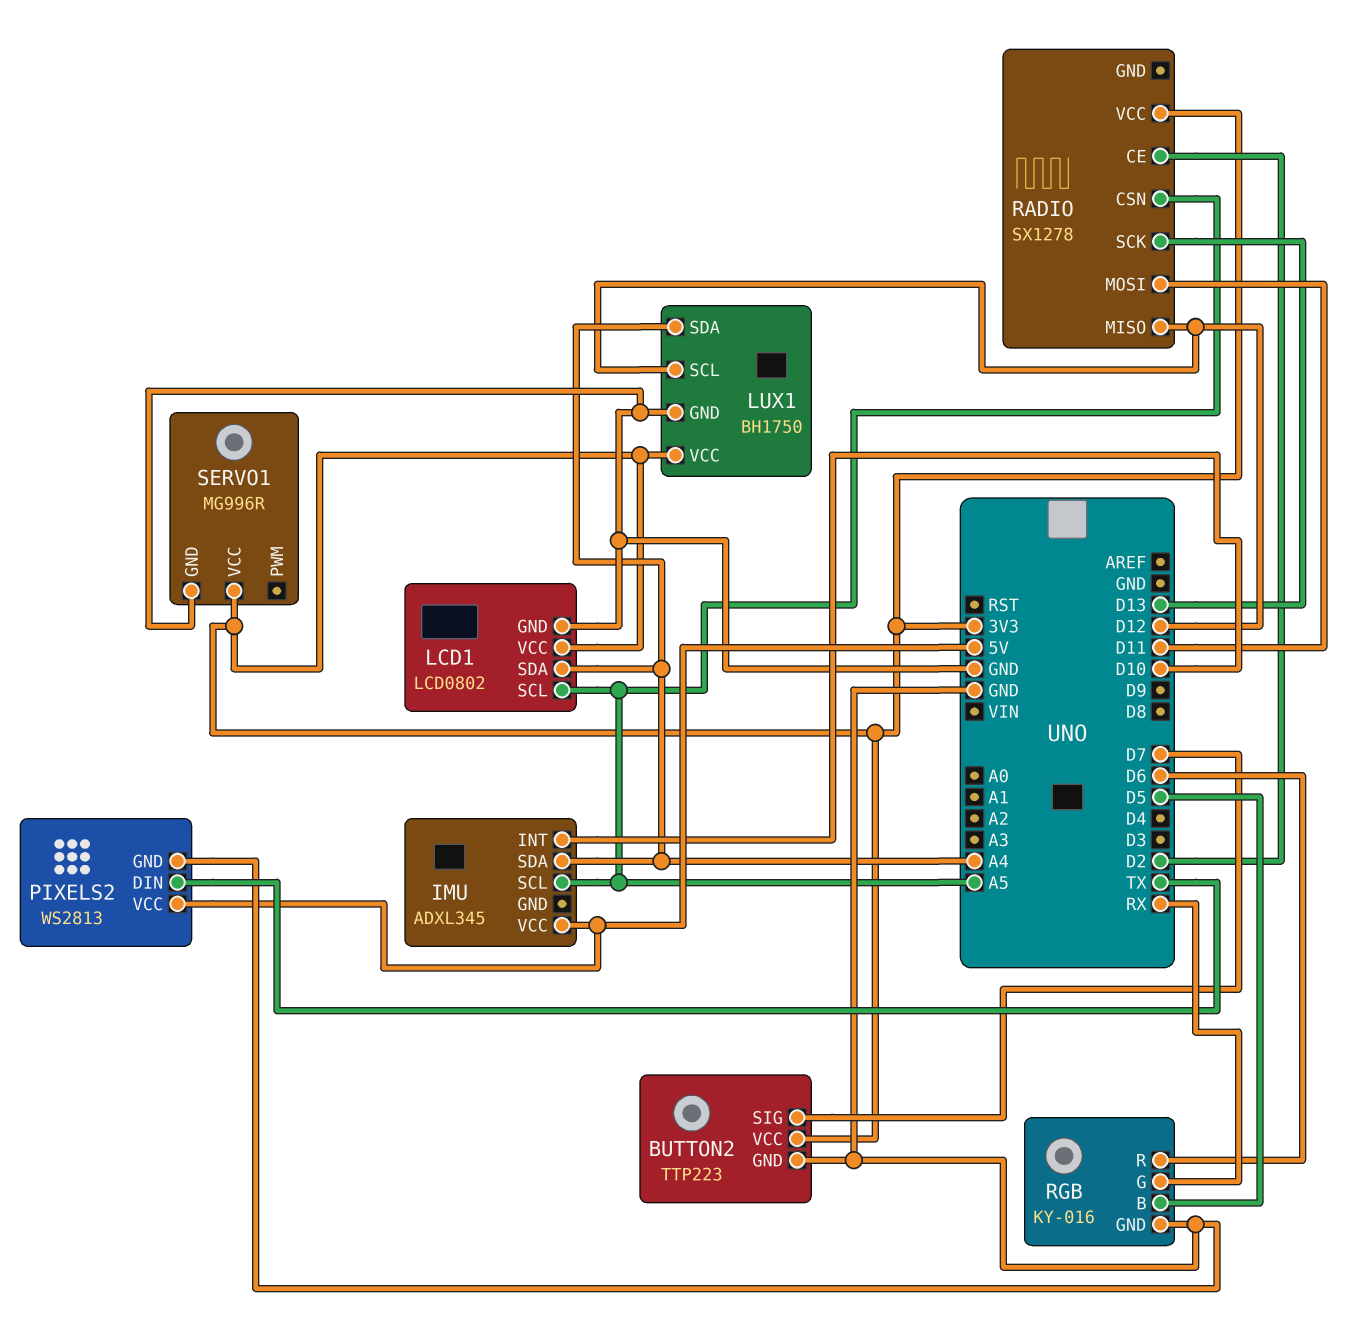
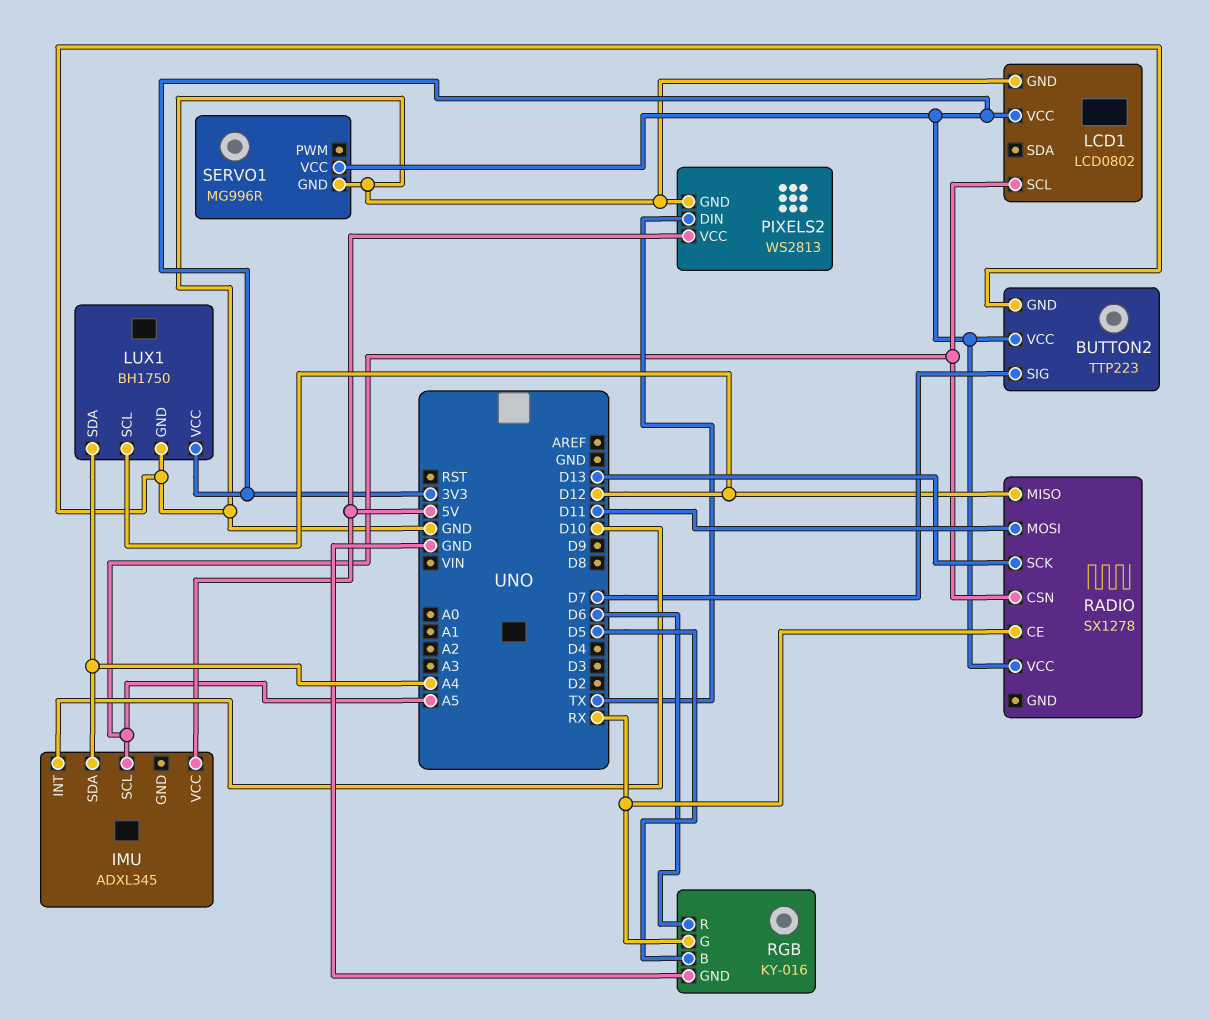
LCD1 pin SDA: A4 -> none
RADIO pin CE: D2 -> RX

